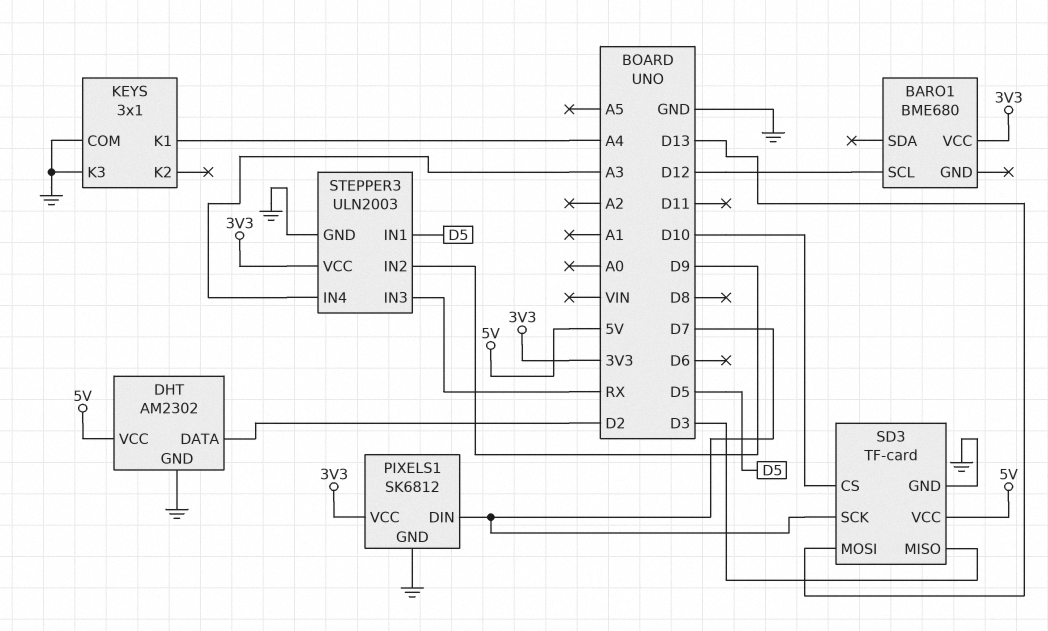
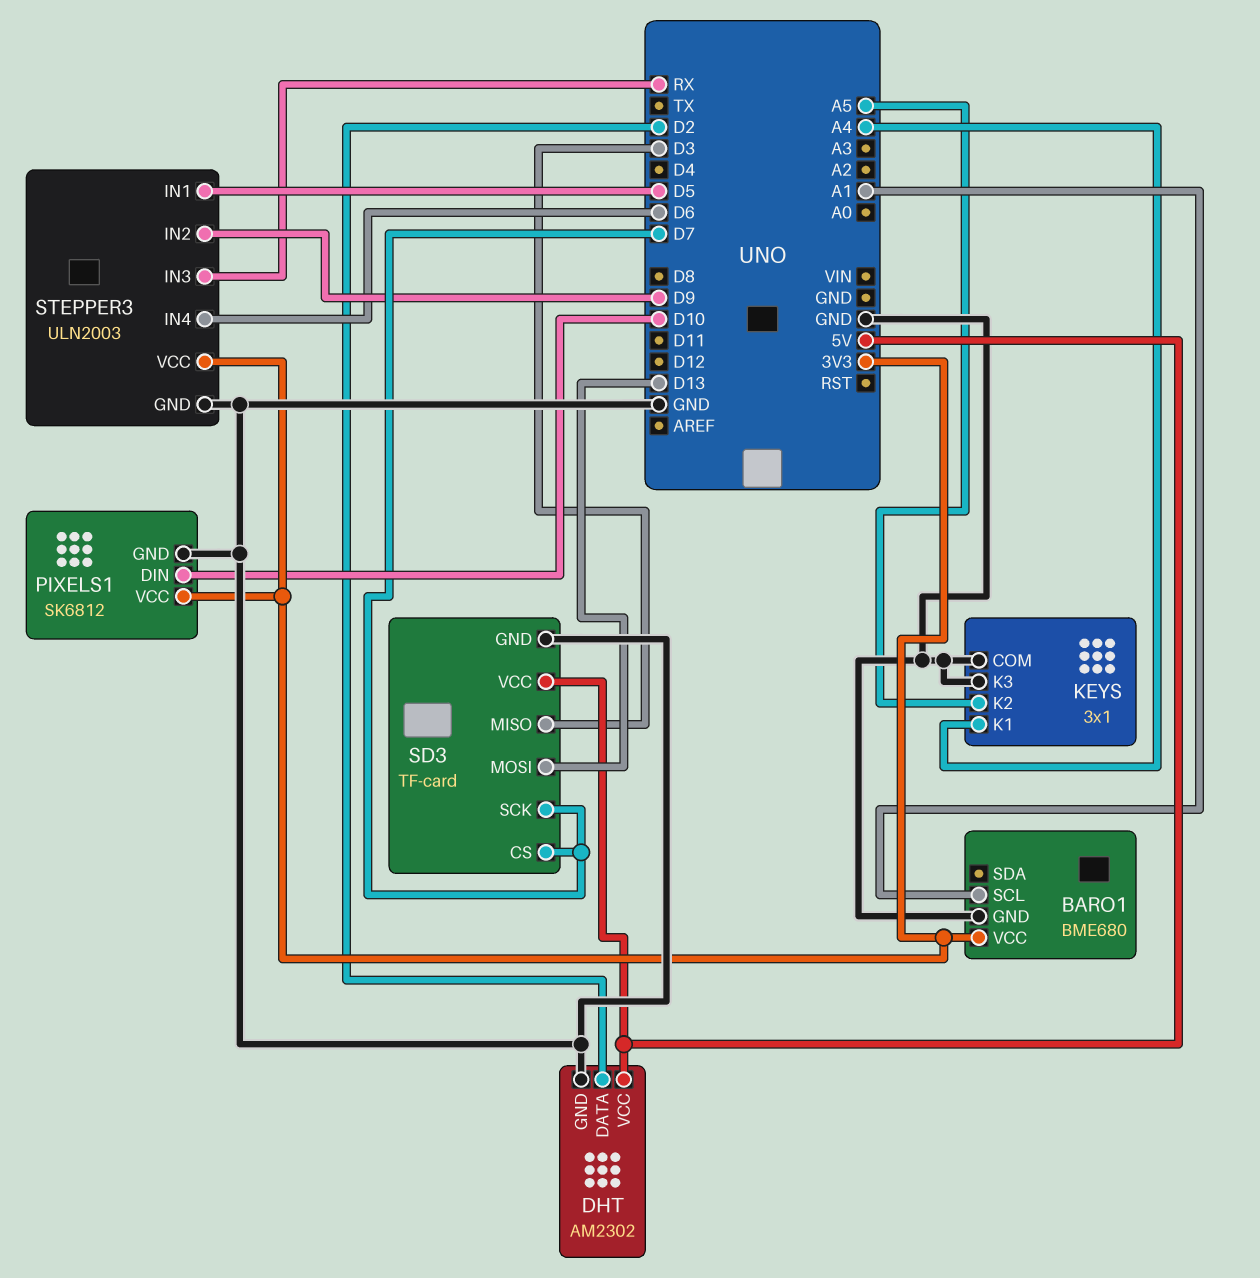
BARO1 pin GND: none -> GND
BARO1 pin SCL: D12 -> A1
KEYS pin K2: none -> A5
PIXELS1 pin DIN: D7 -> D10
SD3 pin CS: D10 -> D7
STEPPER3 pin IN4: A3 -> D6

